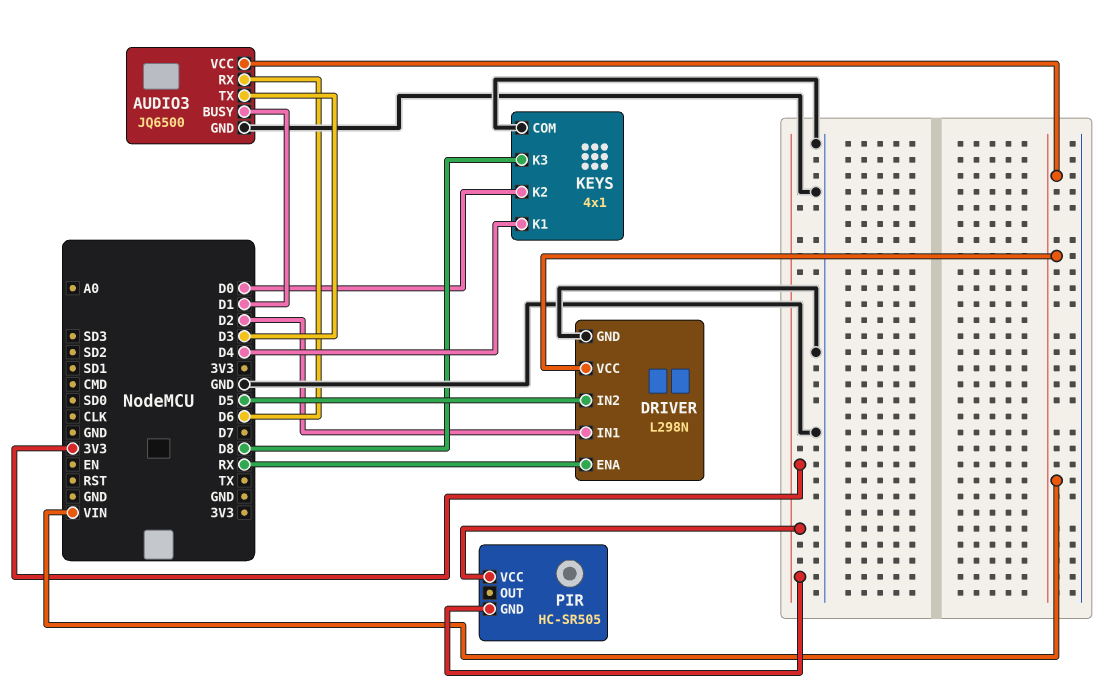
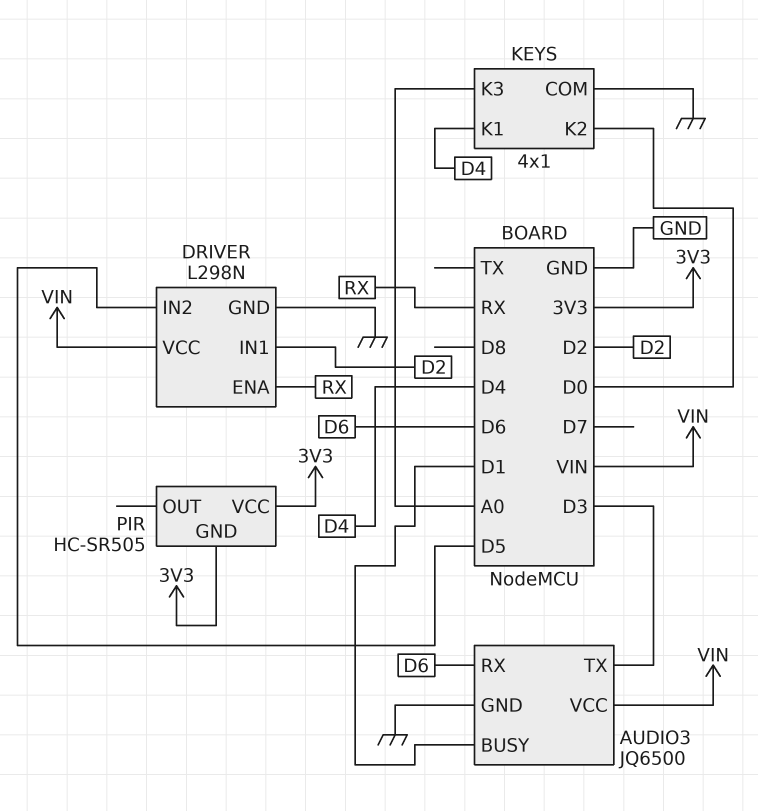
KEYS pin K3: D8 -> A0

